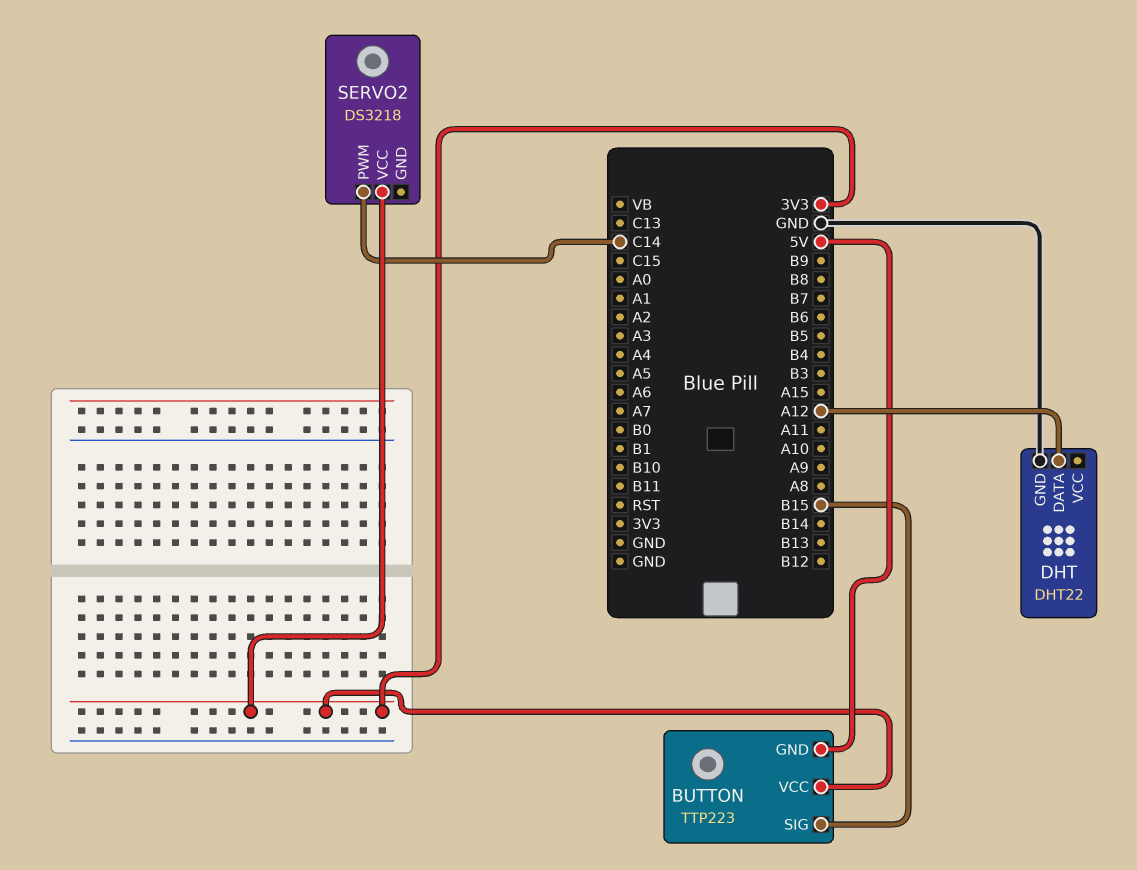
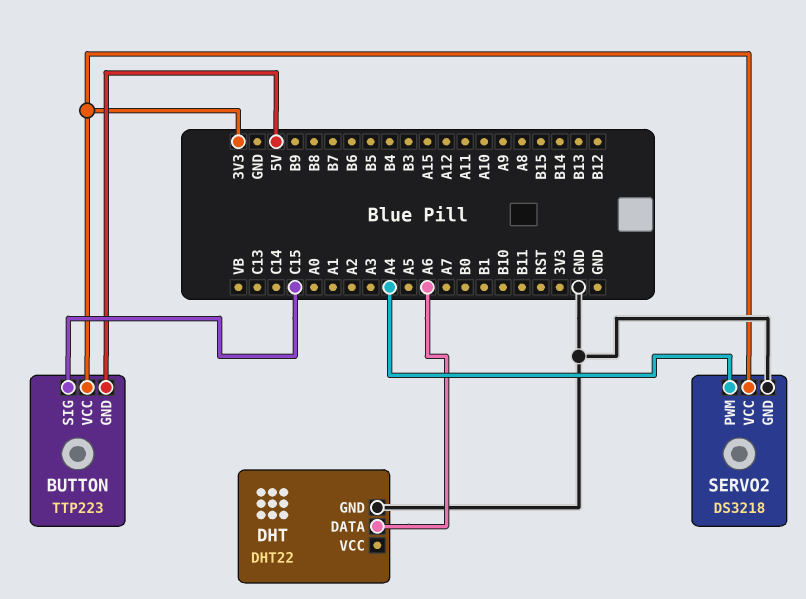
BUTTON pin SIG: B15 -> C15
DHT pin DATA: A12 -> A6
SERVO2 pin GND: none -> GND
SERVO2 pin PWM: C14 -> A4

